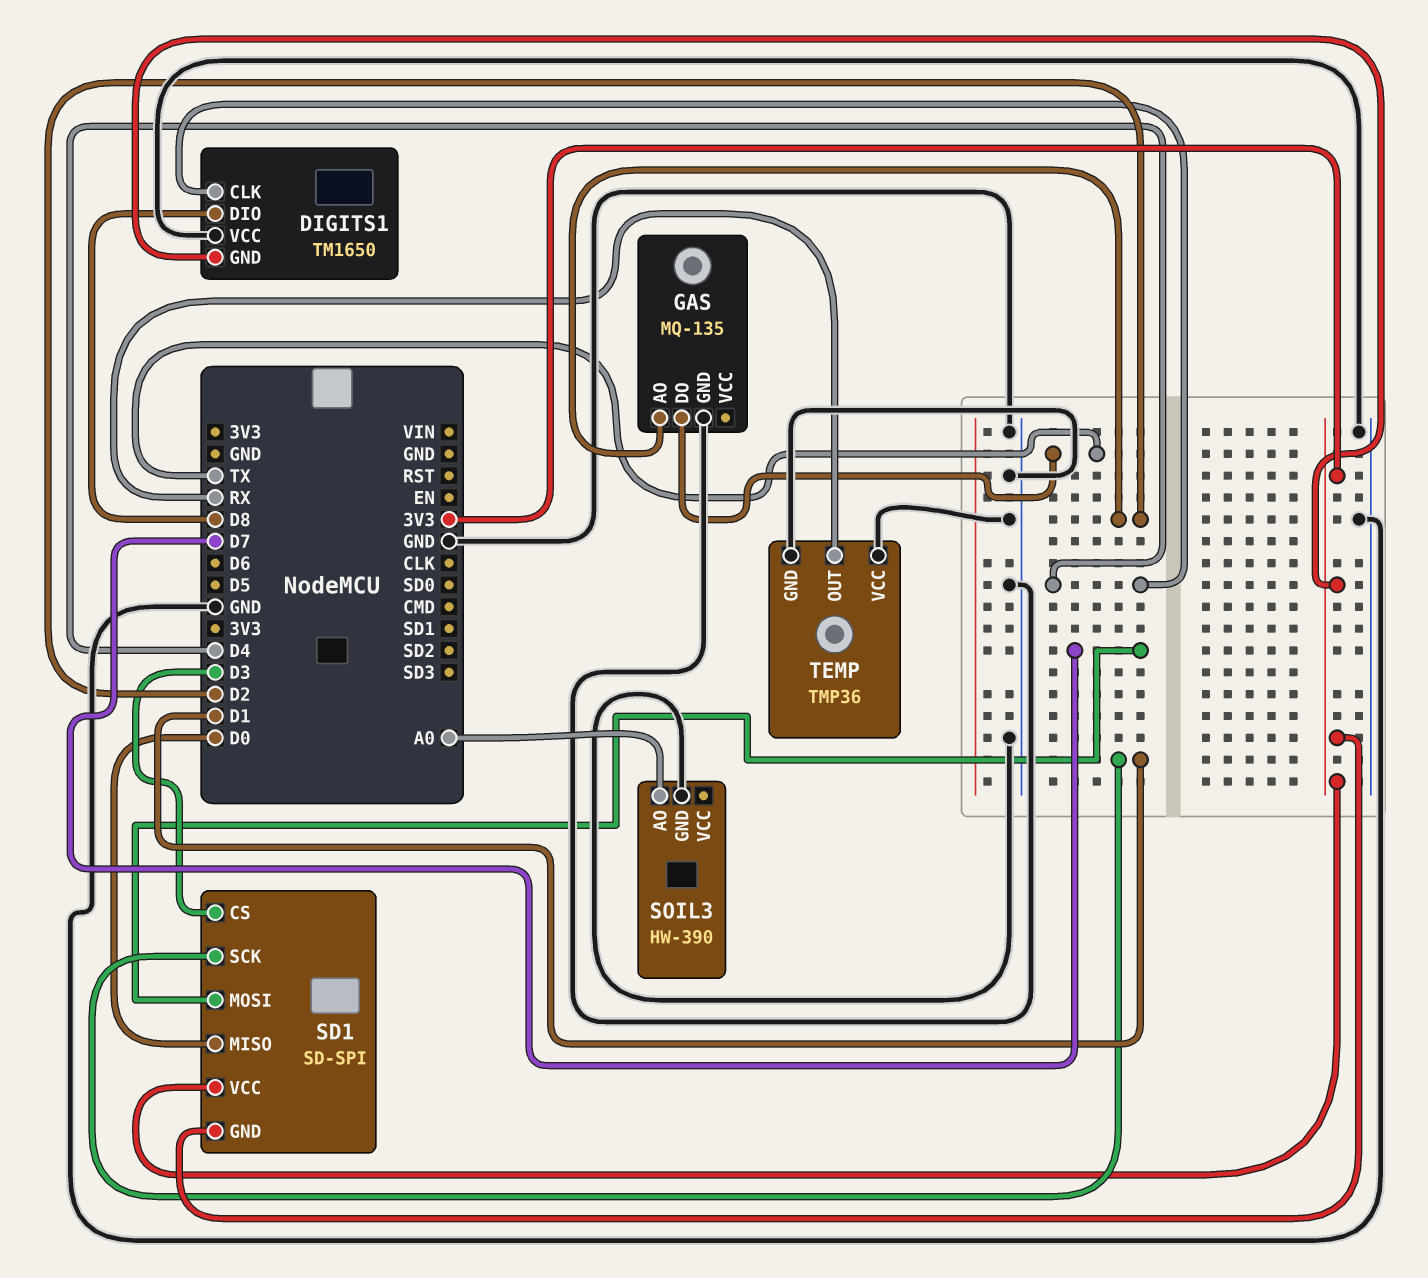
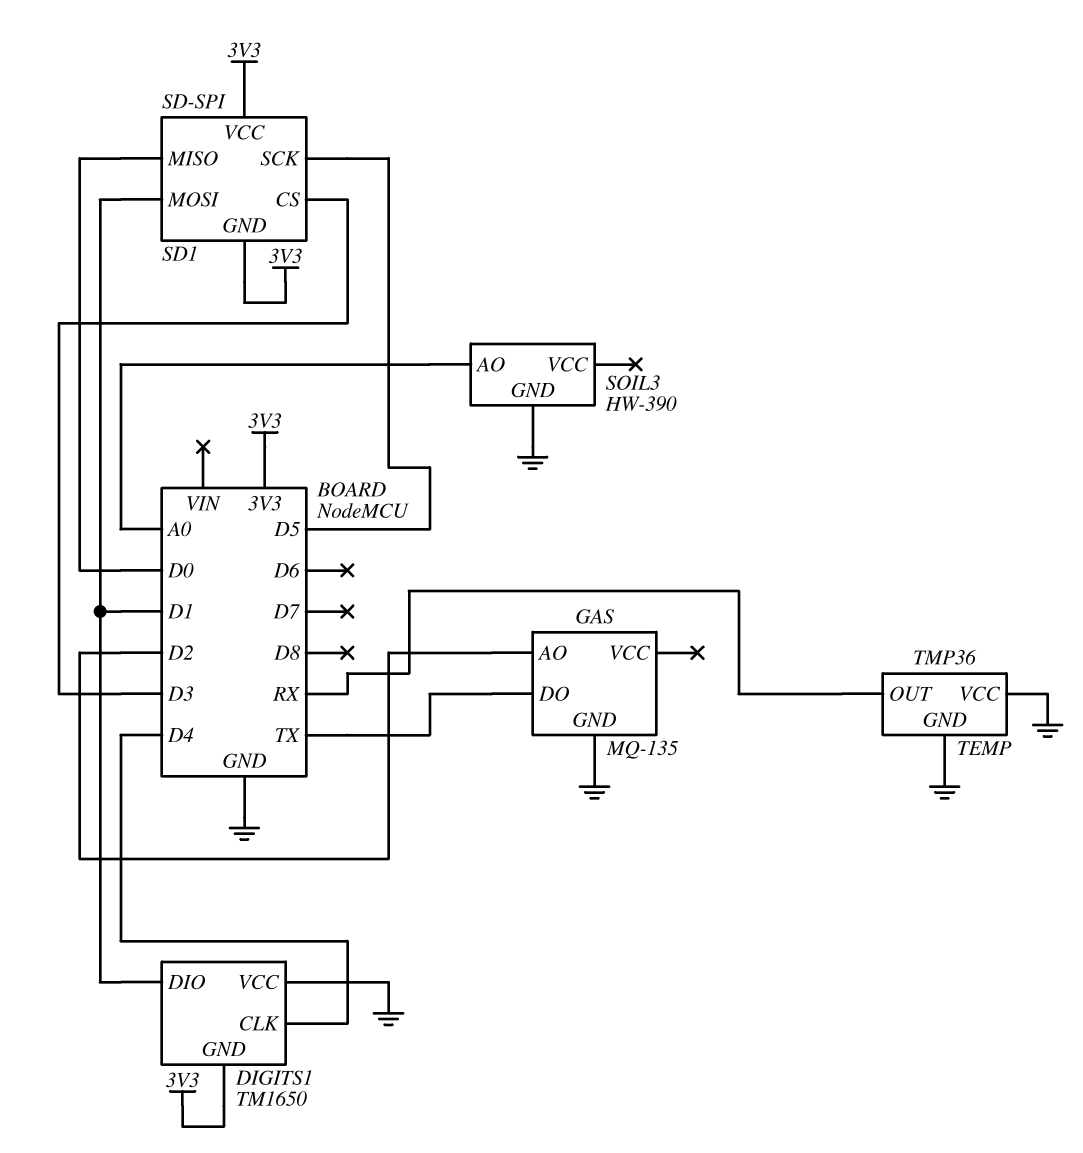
DIGITS1 pin DIO: D8 -> D1
SD1 pin MOSI: D7 -> D1
SD1 pin SCK: D1 -> D5

